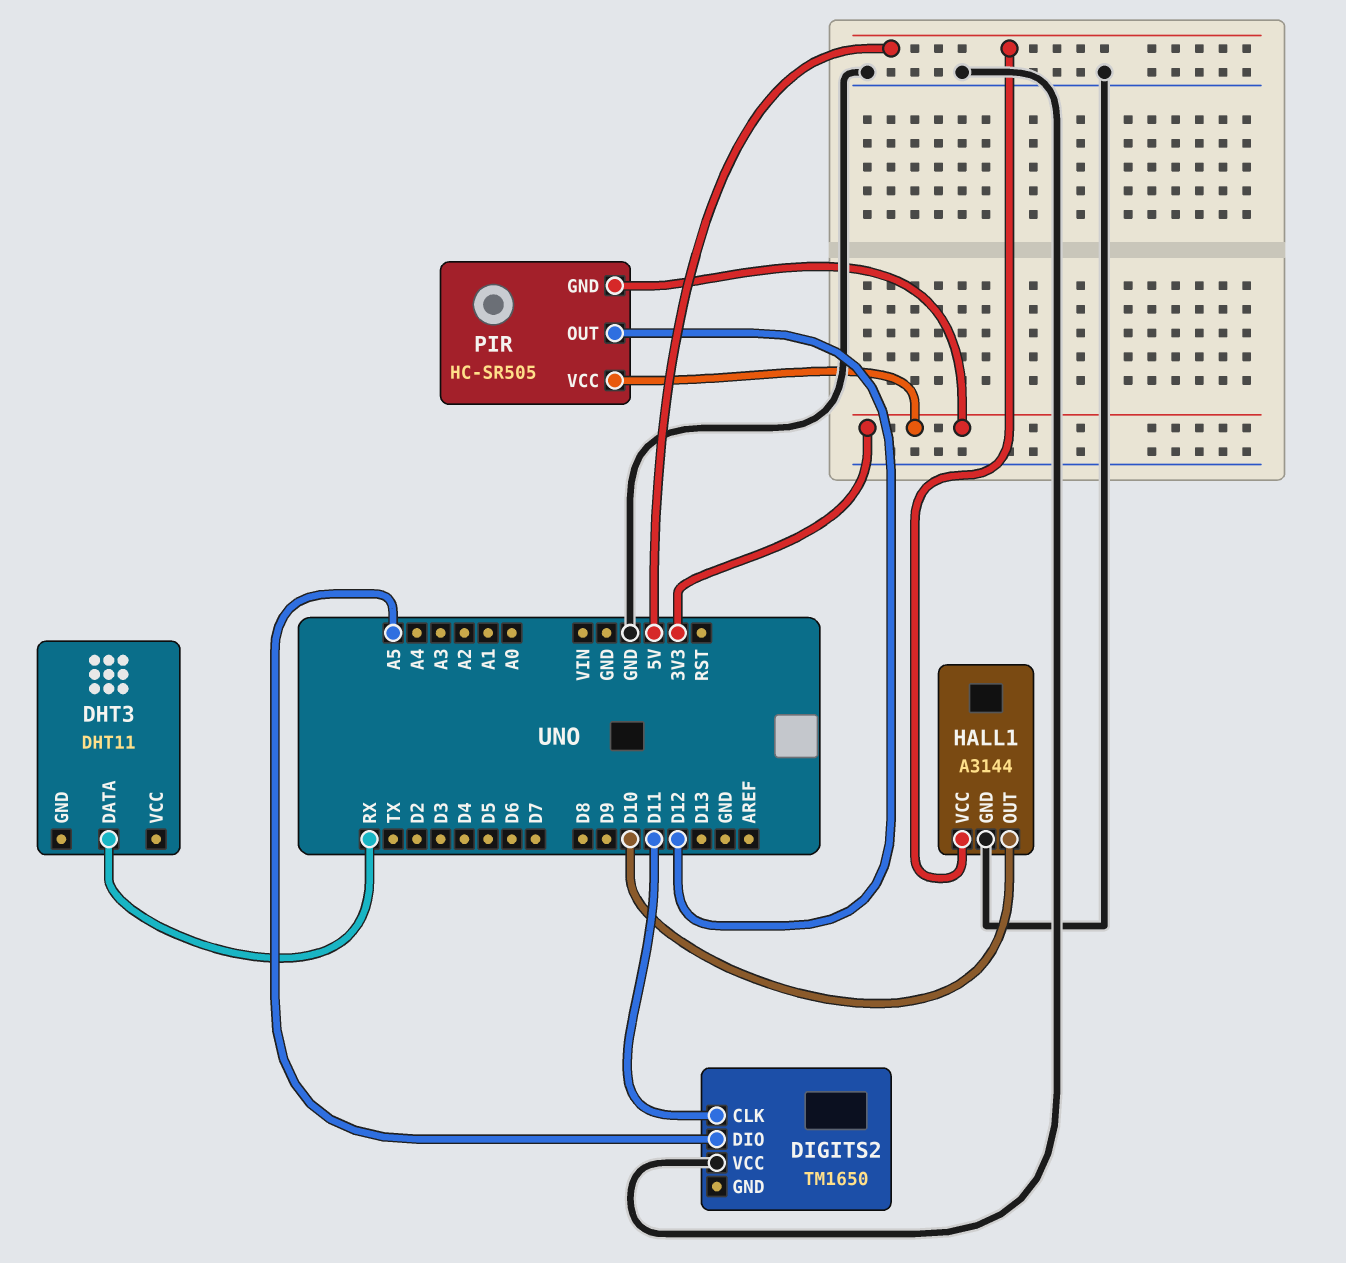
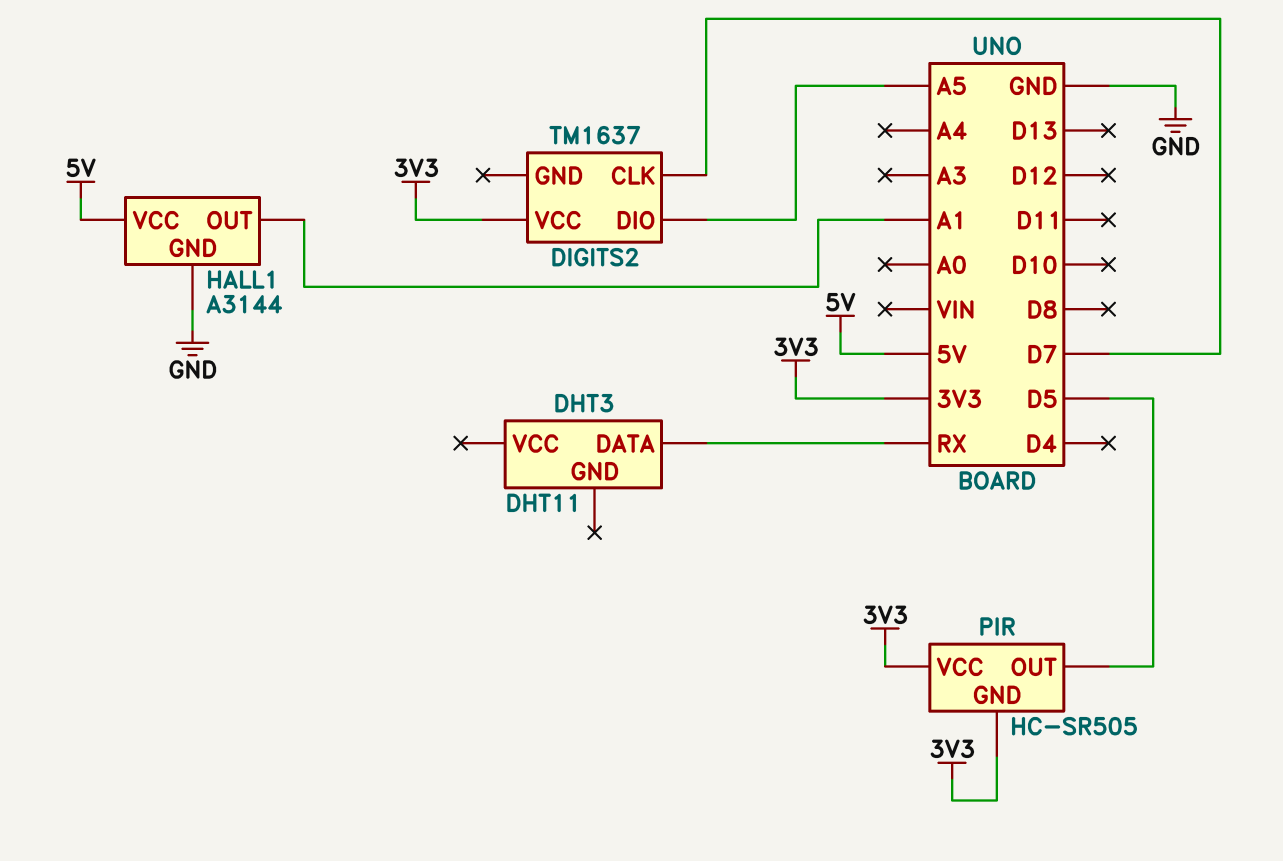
DIGITS2: TM1650 -> TM1637
DIGITS2 pin CLK: D11 -> D7
DIGITS2 pin VCC: GND -> 3V3
HALL1 pin OUT: D10 -> A1
PIR pin OUT: D12 -> D5

